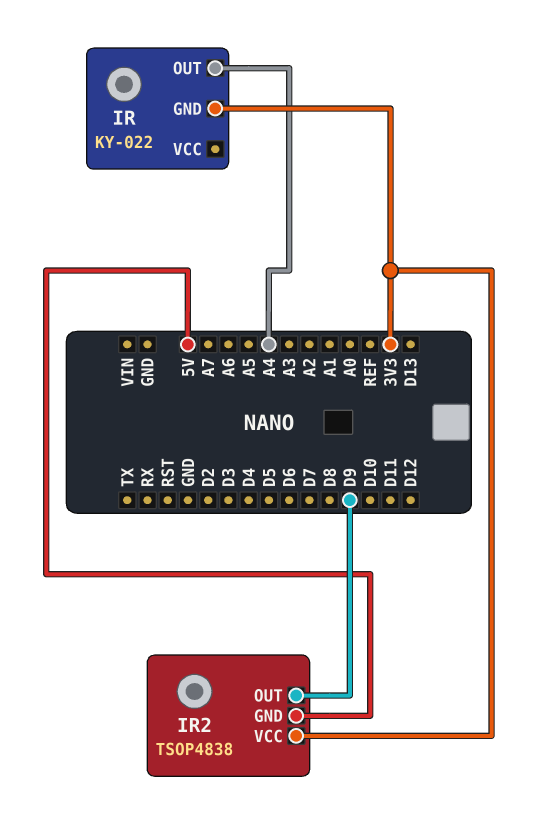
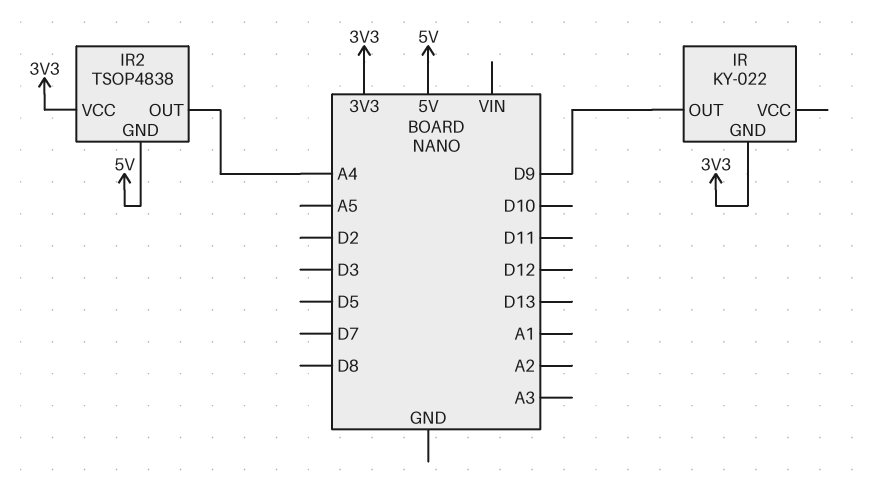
IR pin OUT: A4 -> D9
IR2 pin OUT: D9 -> A4

